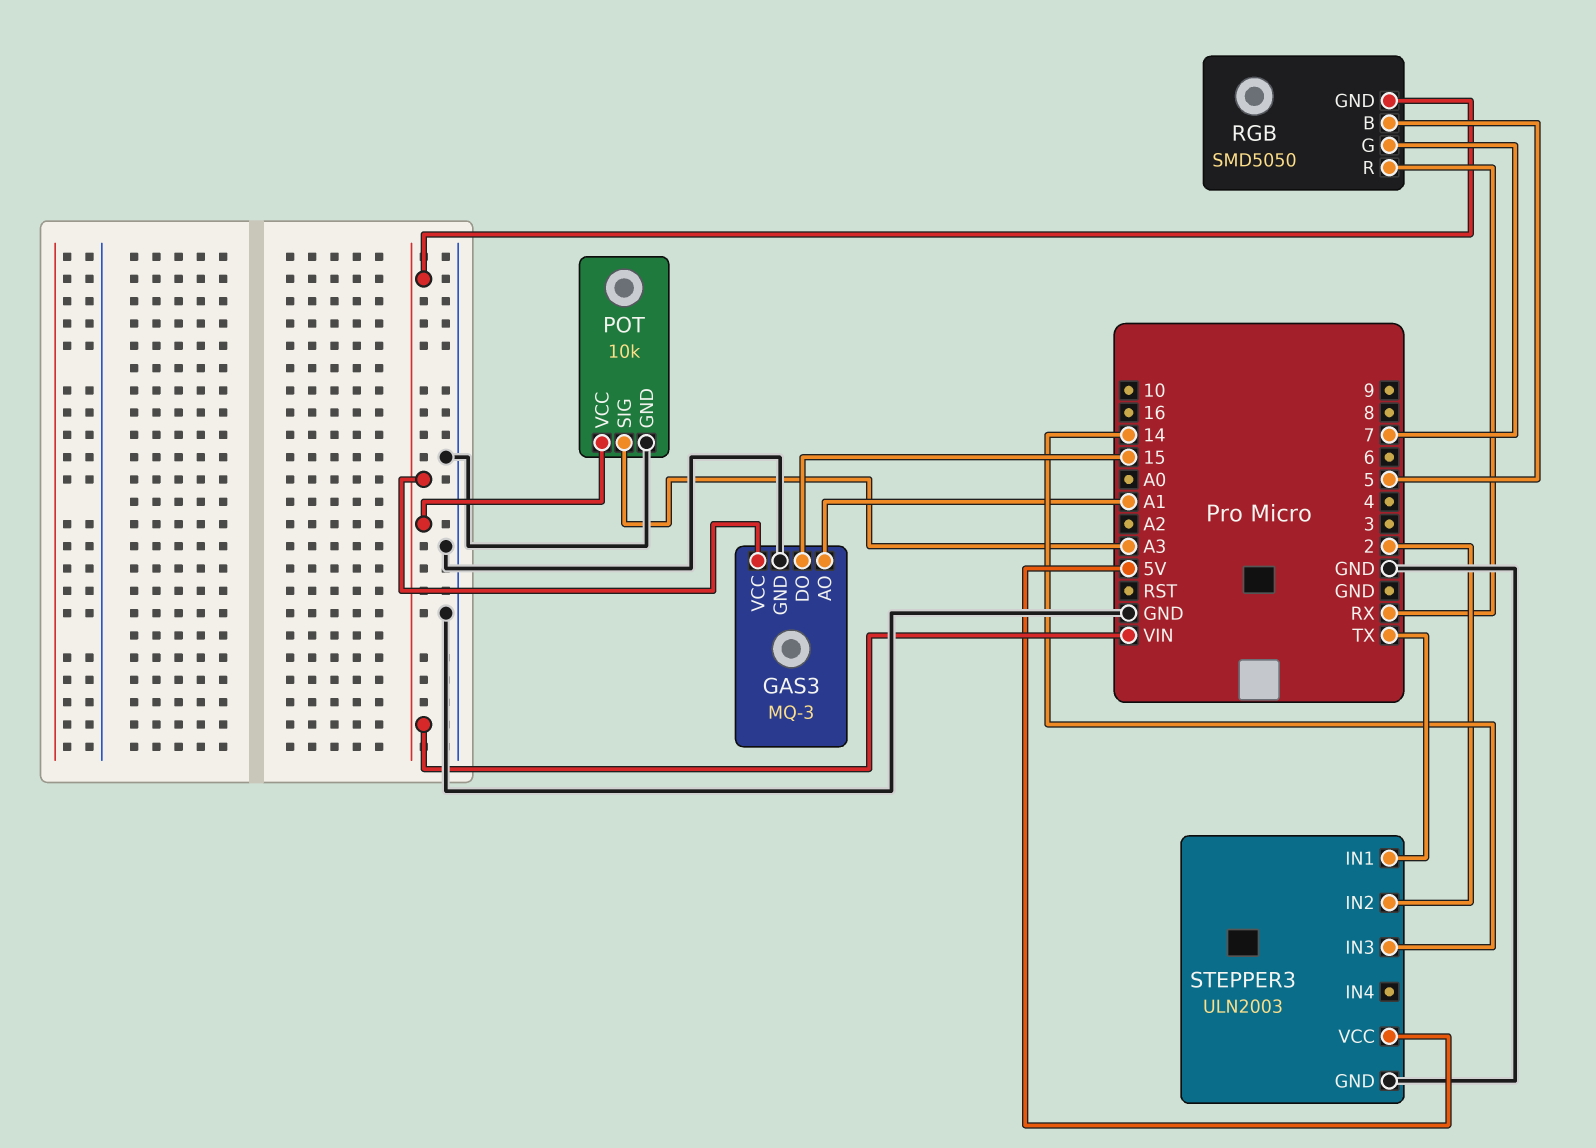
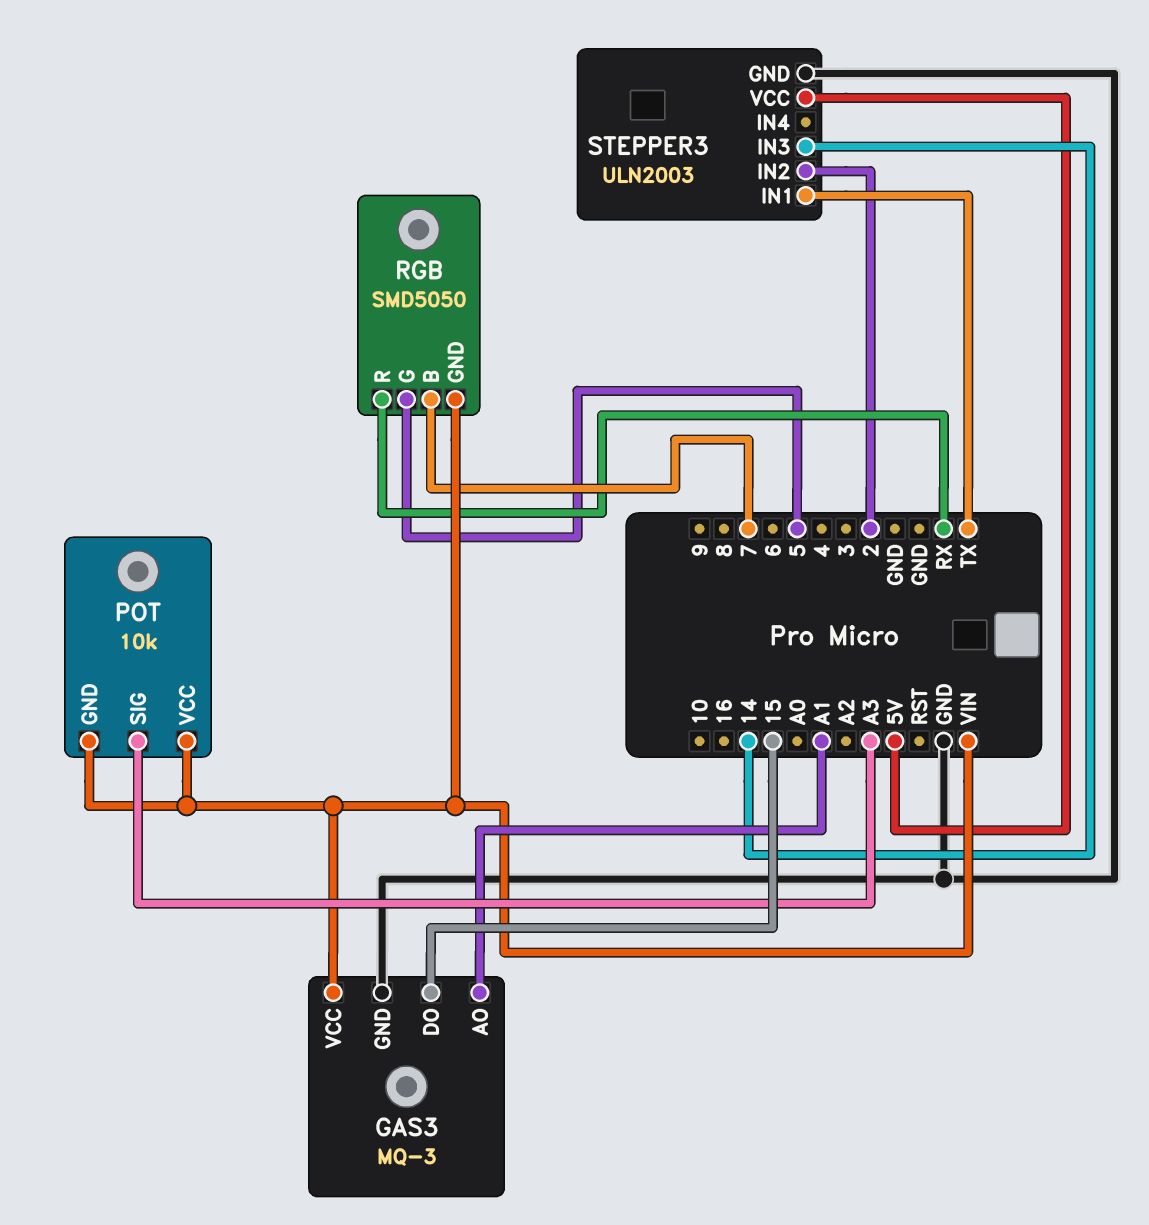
POT pin GND: GND -> VIN
RGB pin B: 5 -> 7
RGB pin G: 7 -> 5

